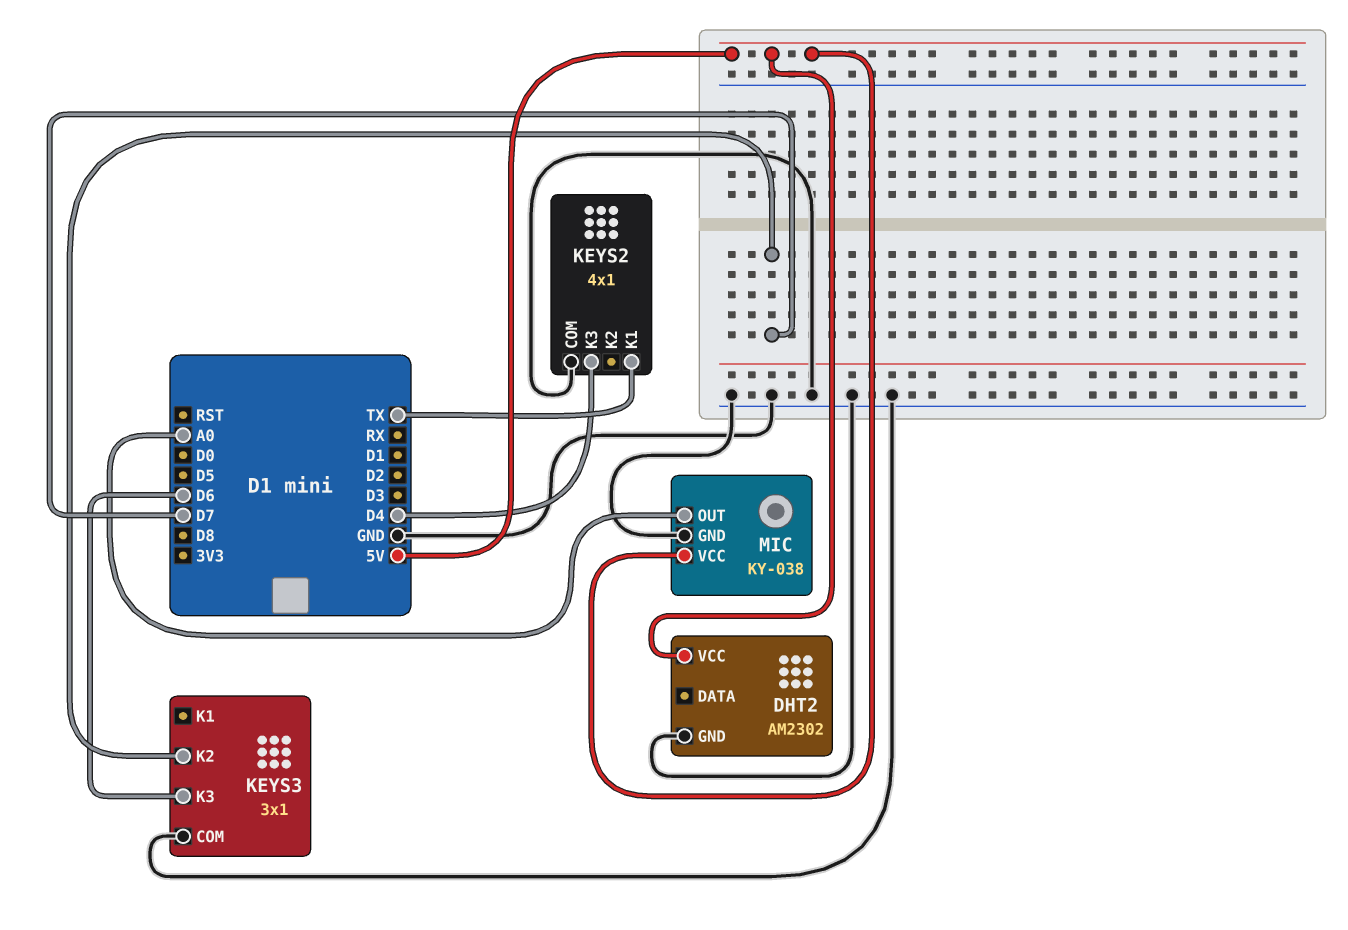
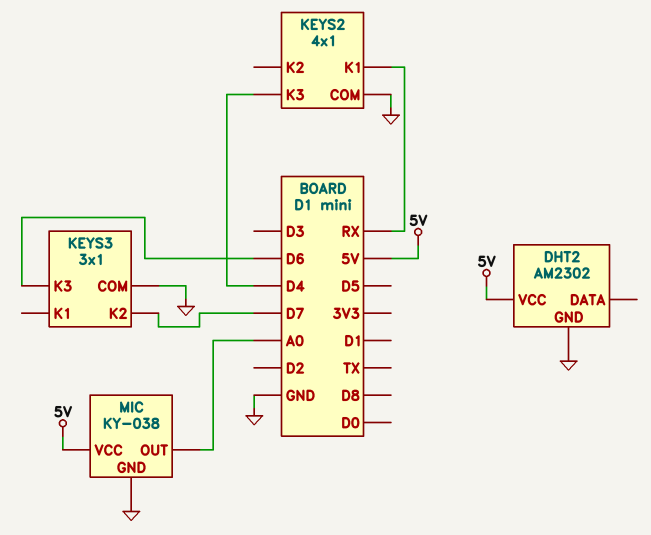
KEYS2 pin K1: TX -> RX

